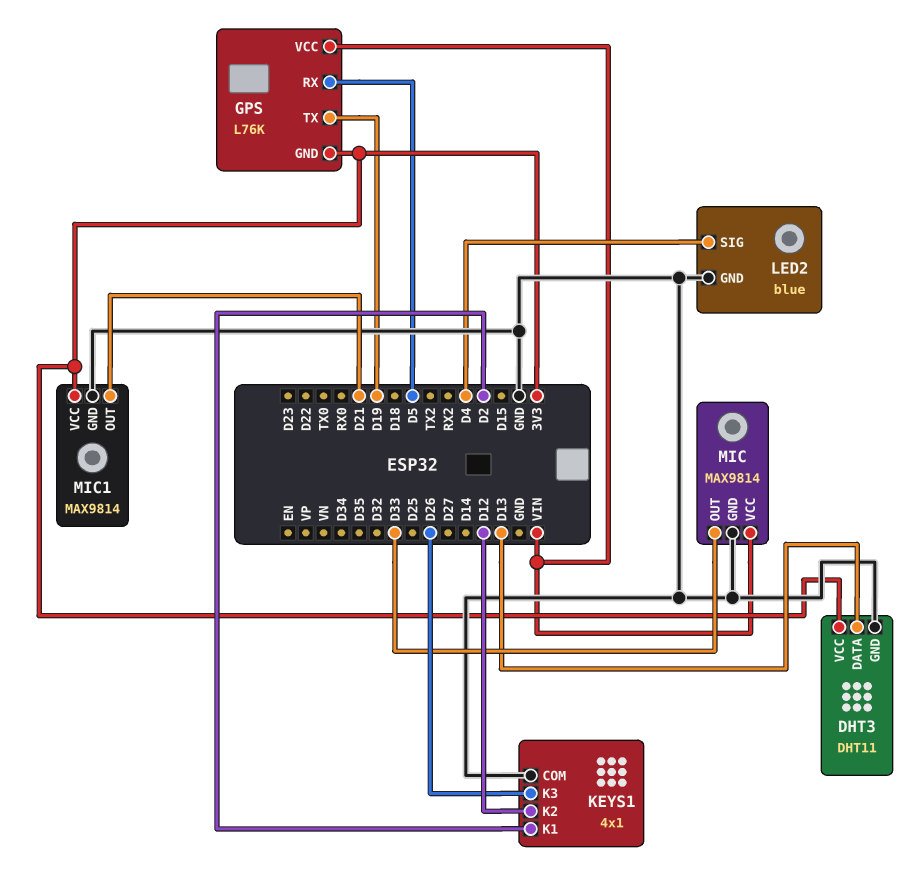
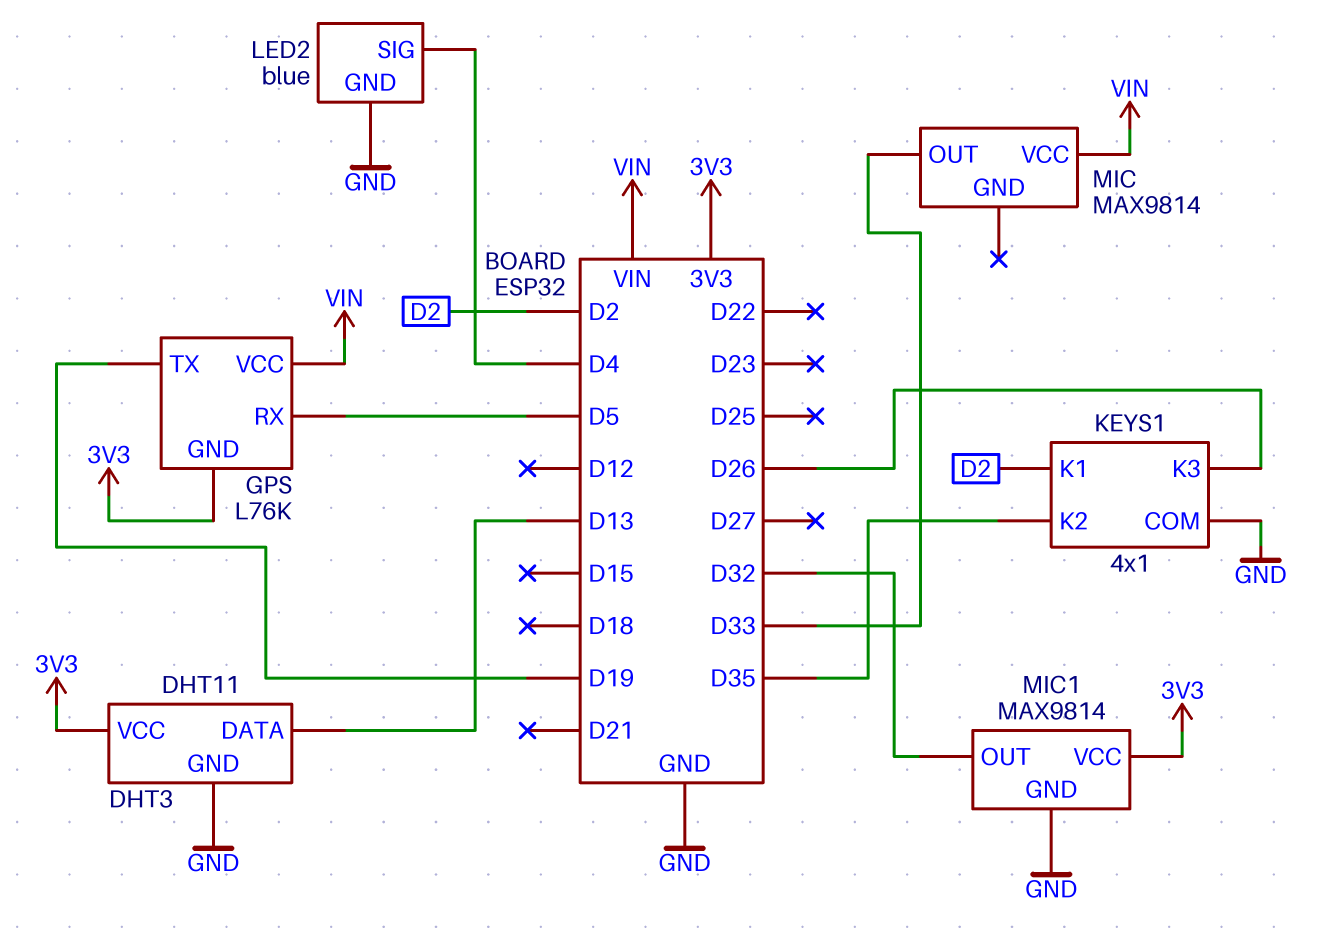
KEYS1 pin K2: D12 -> D35
MIC pin GND: GND -> none
MIC1 pin OUT: D21 -> D32

